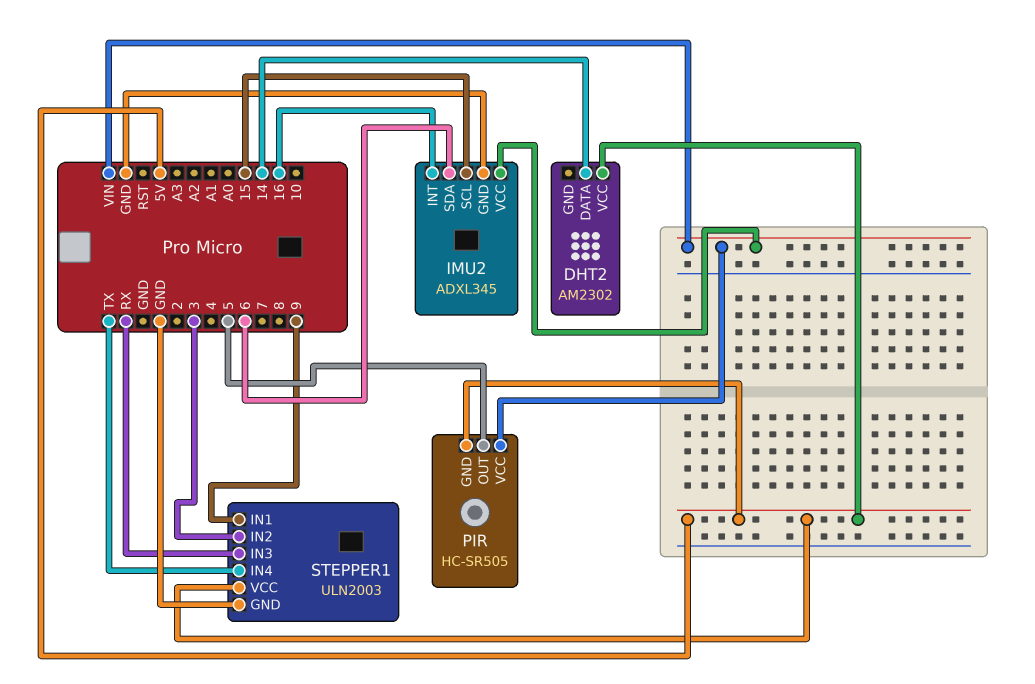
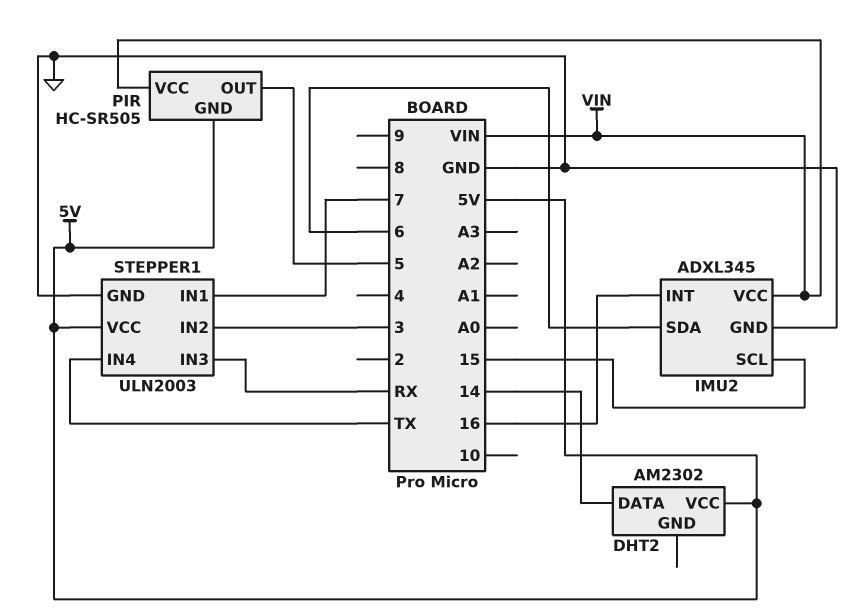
STEPPER1 pin IN1: 9 -> 7

